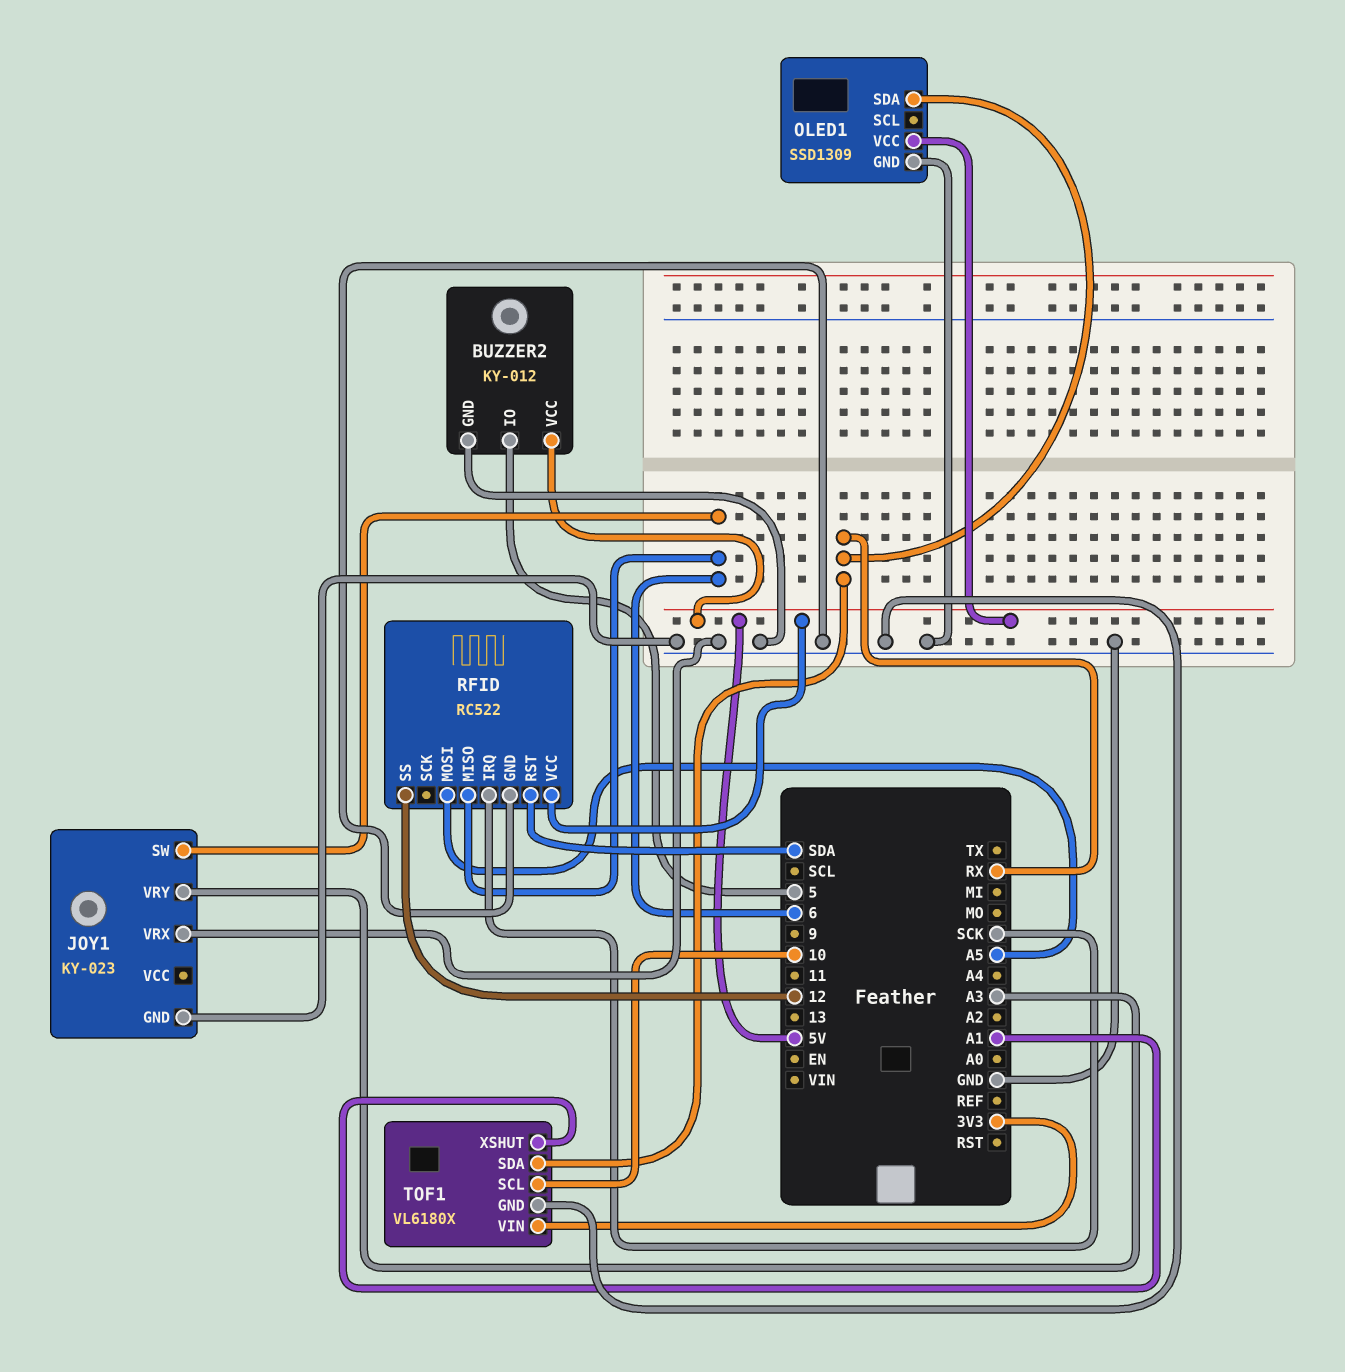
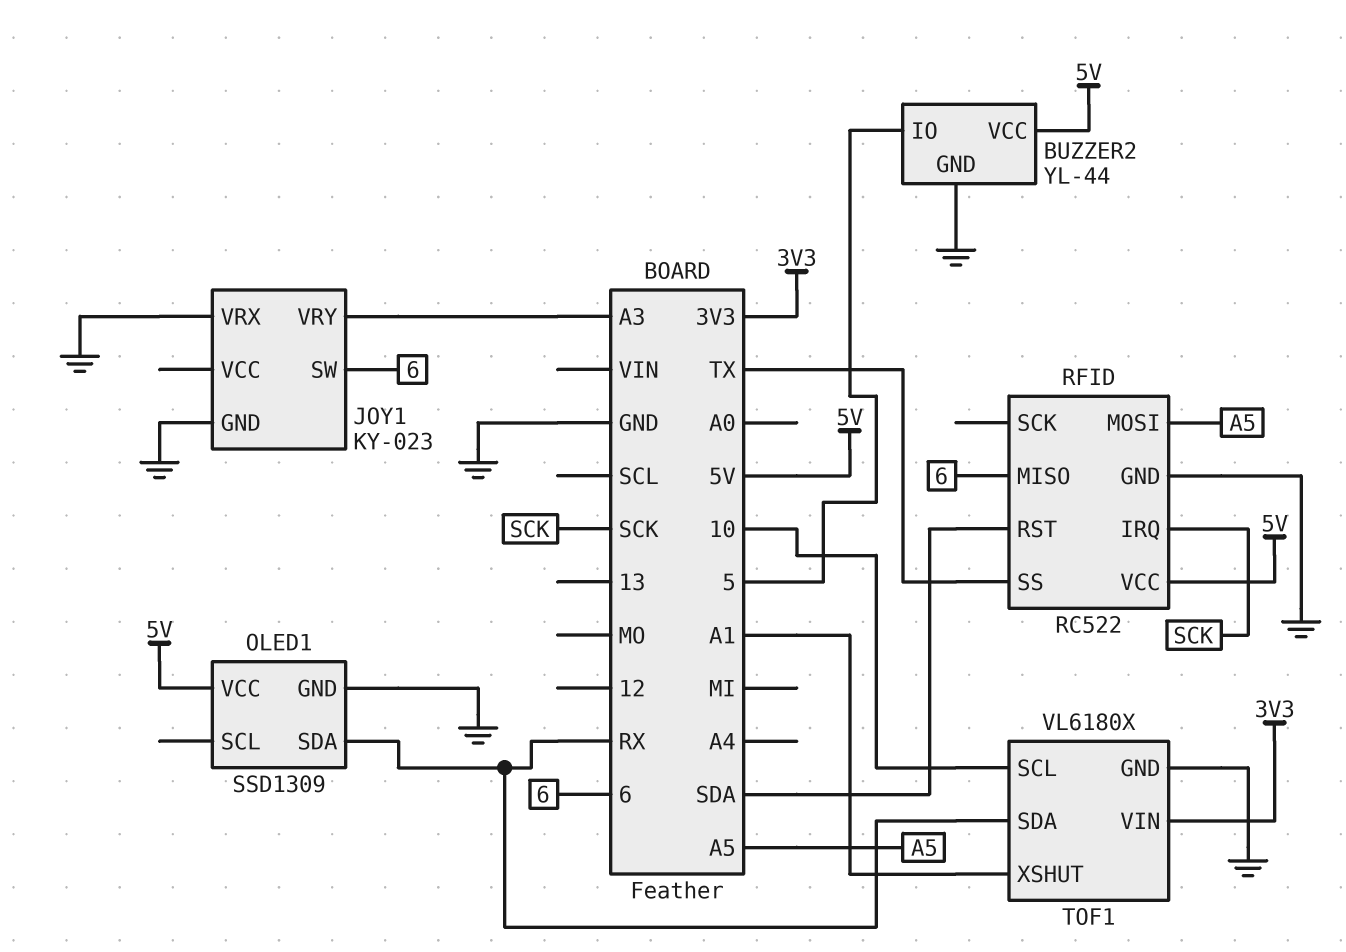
BUZZER2: KY-012 -> YL-44
RFID pin SS: 12 -> TX

